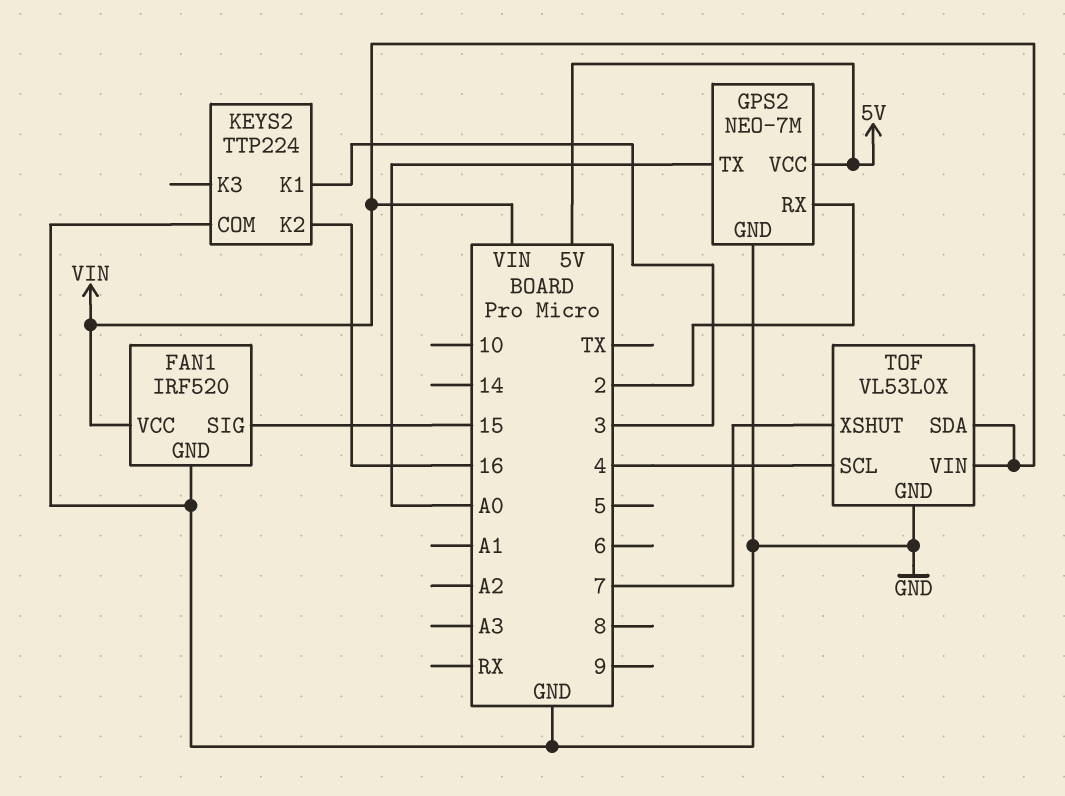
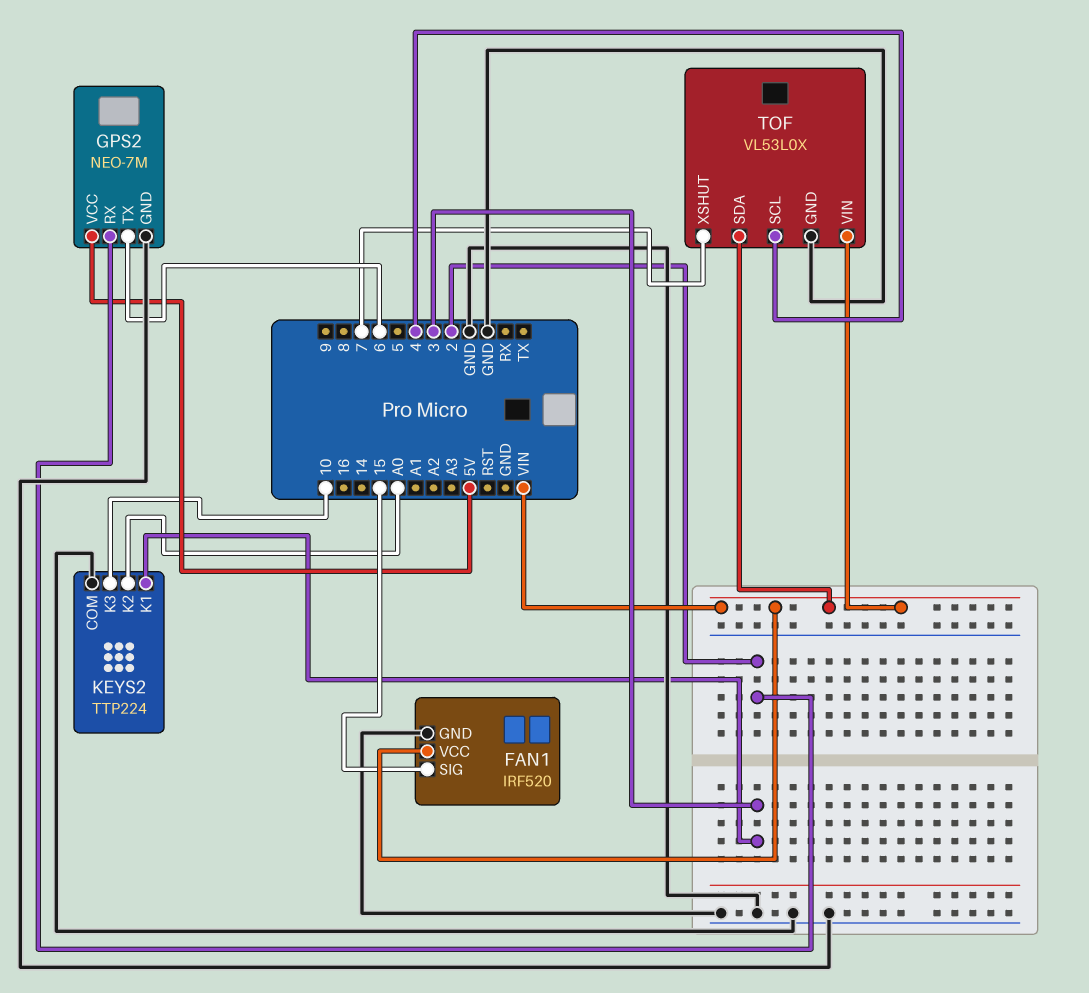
GPS2 pin TX: A0 -> 6
KEYS2 pin K2: 16 -> A0
KEYS2 pin K3: none -> 10

